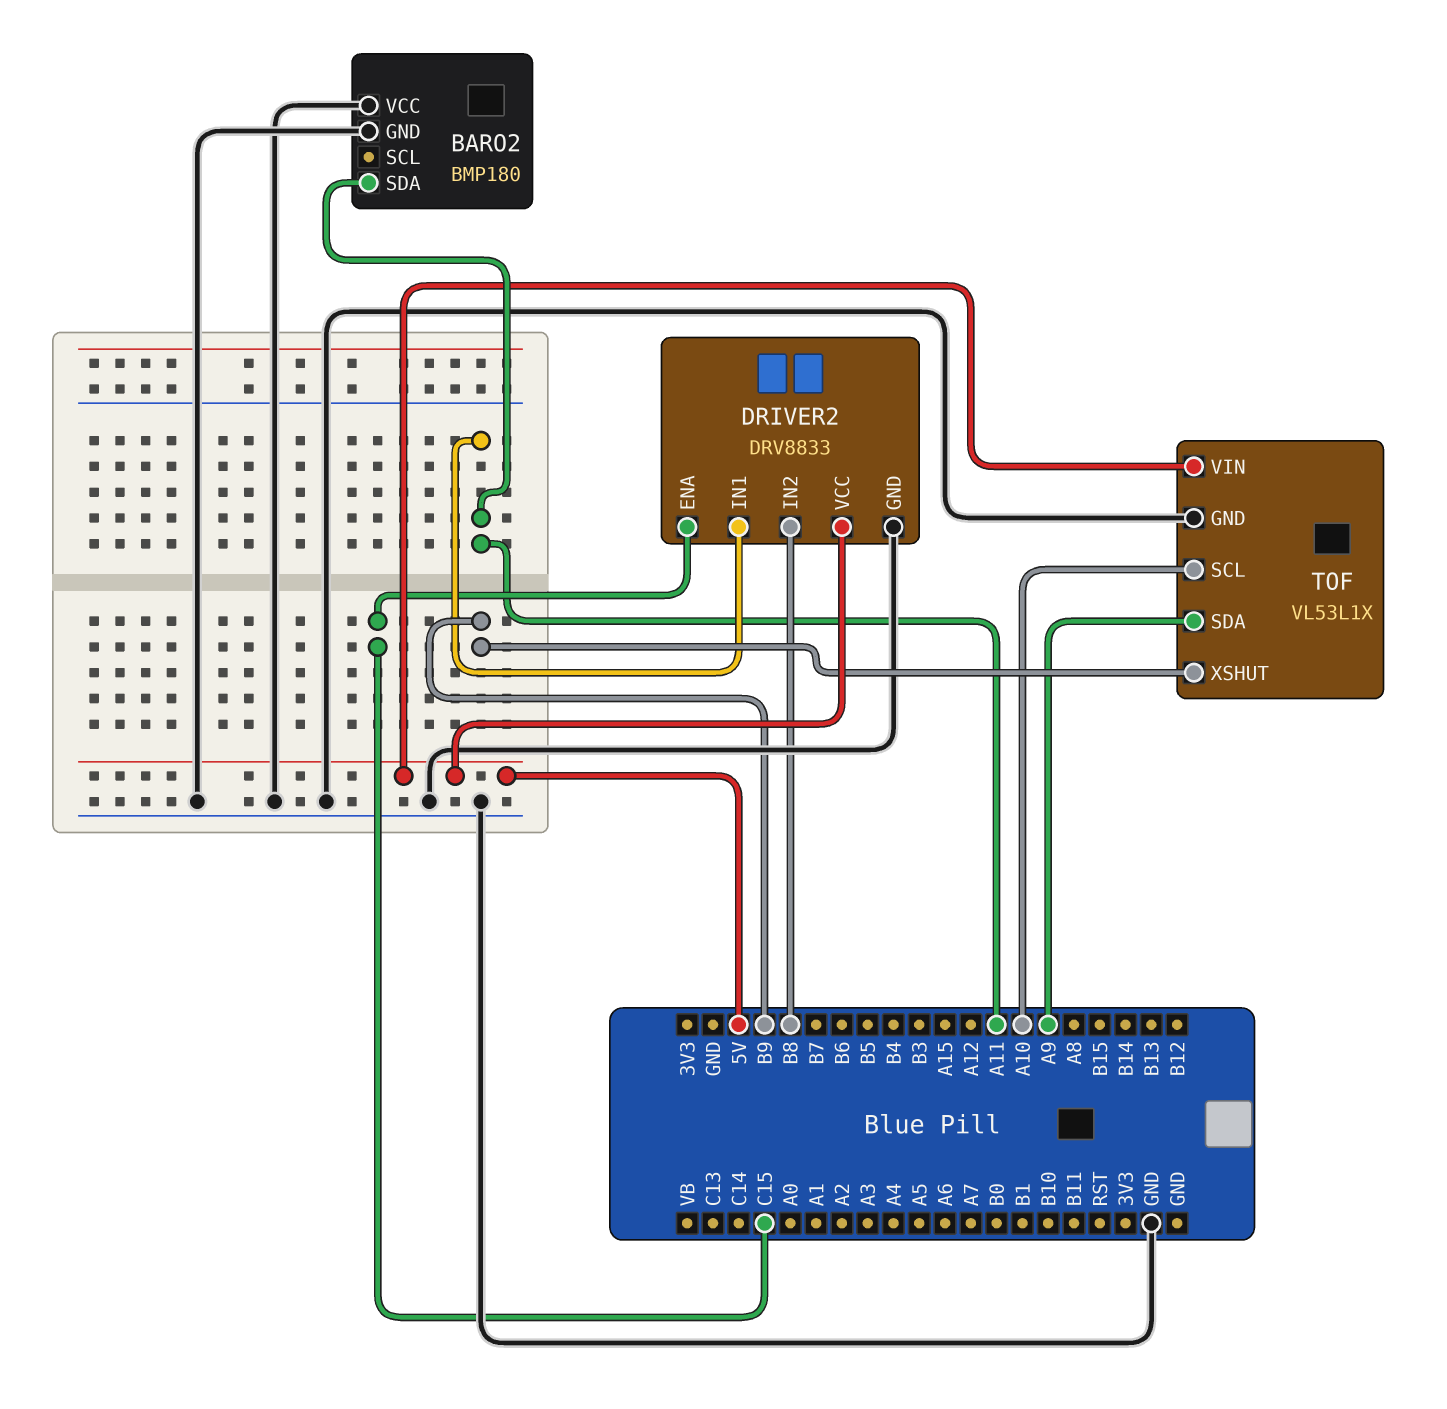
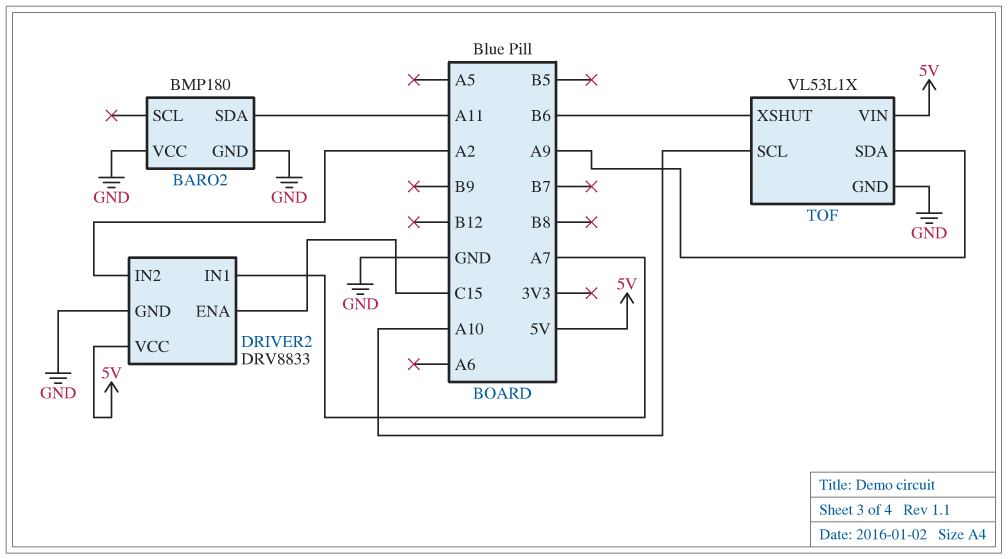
DRIVER2 pin IN1: A11 -> A7
DRIVER2 pin IN2: B8 -> A2
TOF pin XSHUT: B9 -> B6

